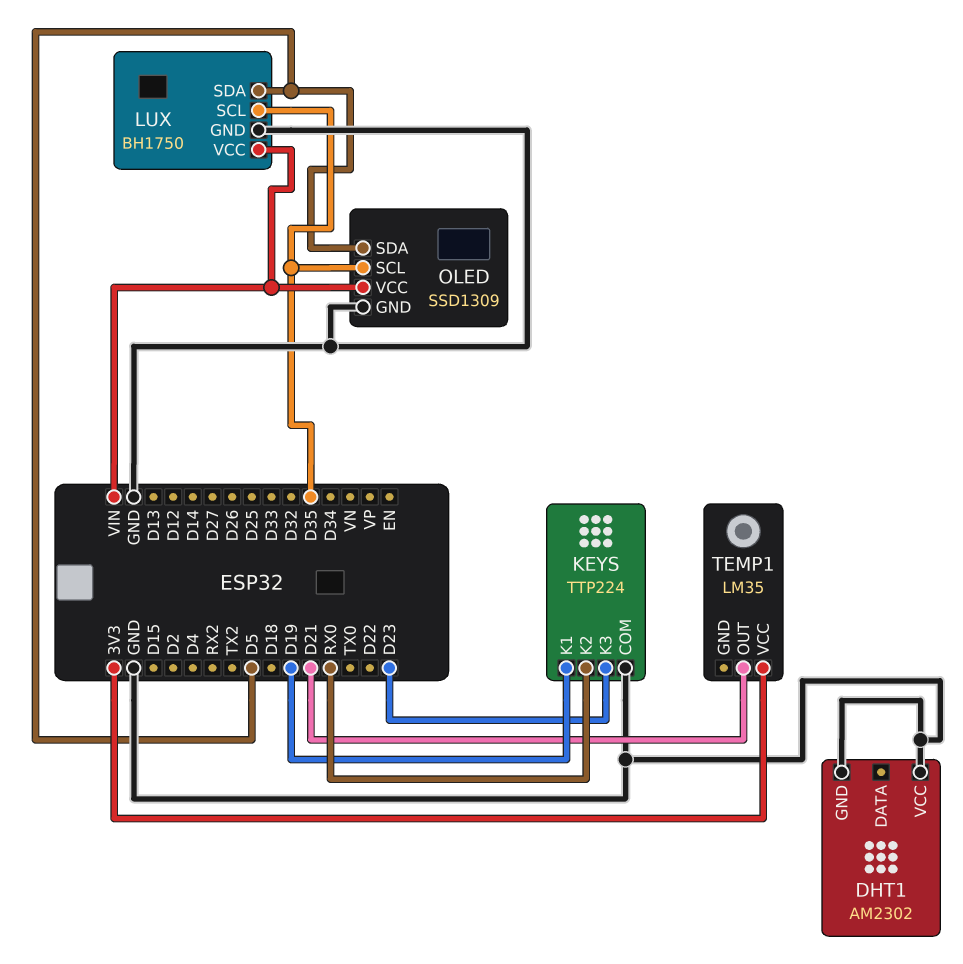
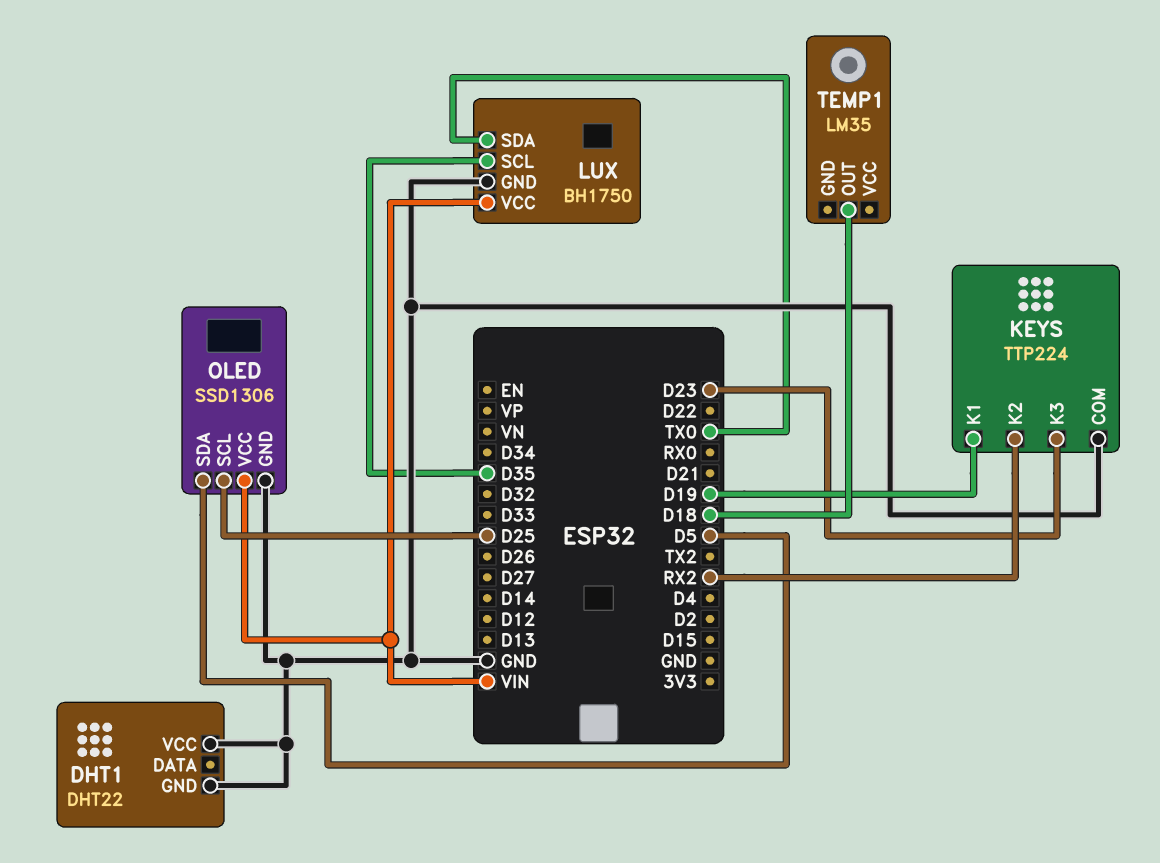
DHT1: AM2302 -> DHT22
KEYS pin K2: RX0 -> RX2
LUX pin SDA: D5 -> TX0
OLED: SSD1309 -> SSD1306
OLED pin SCL: D35 -> D25
TEMP1 pin OUT: D21 -> D18
TEMP1 pin VCC: 3V3 -> none

